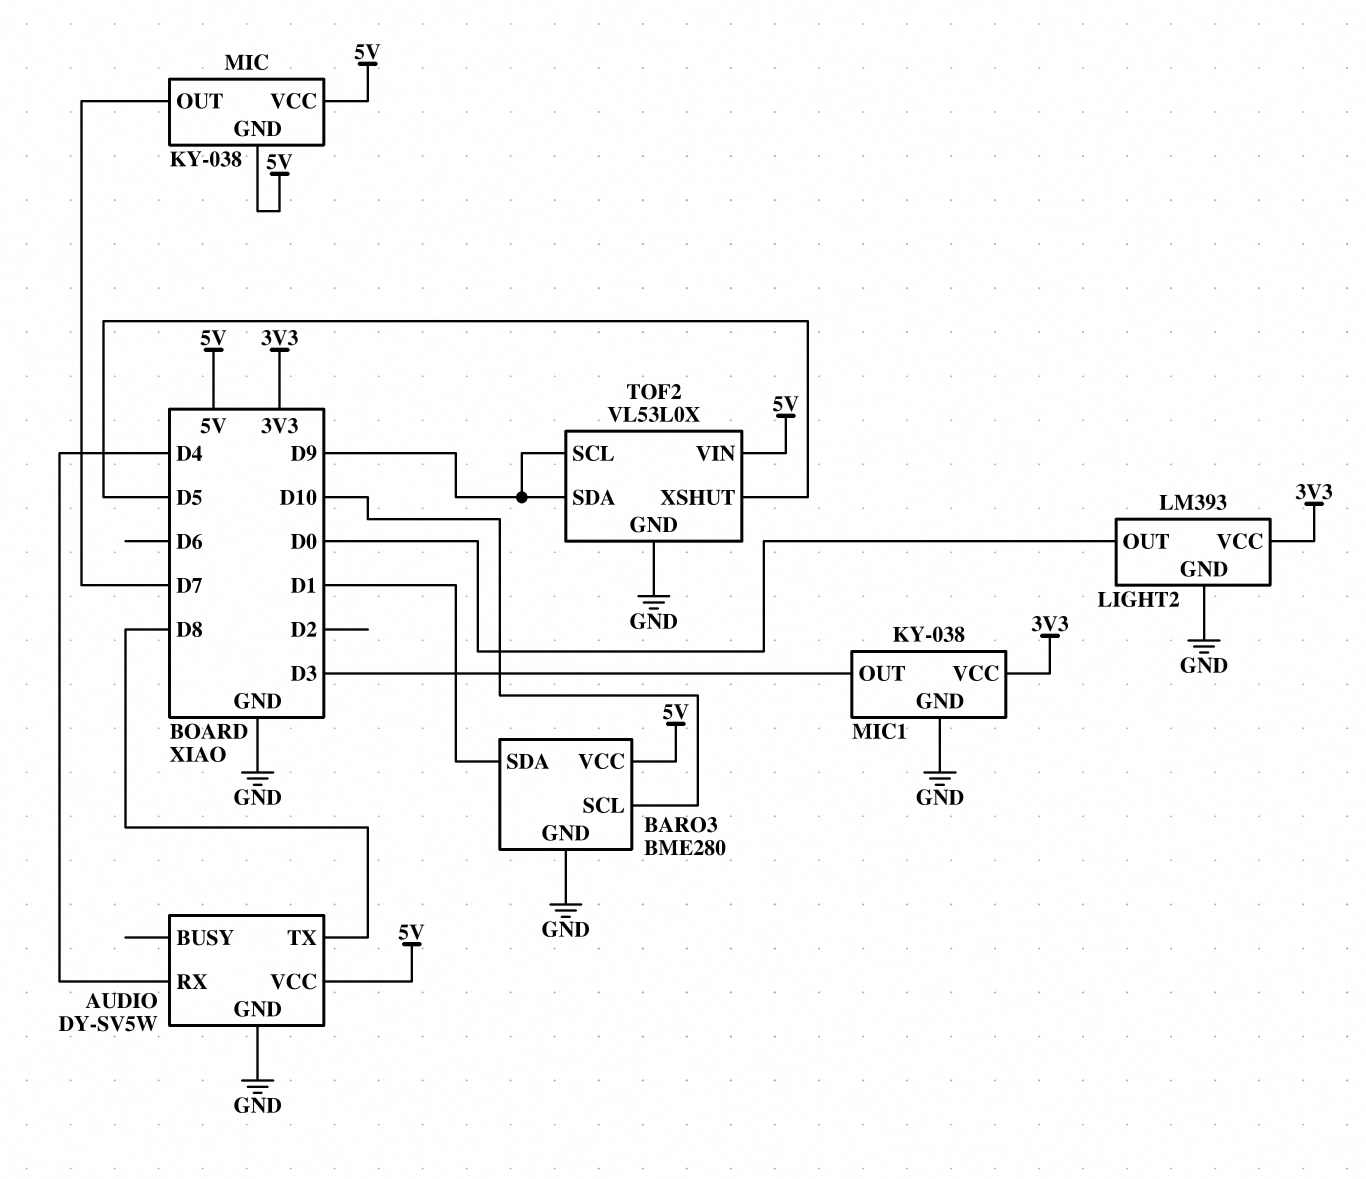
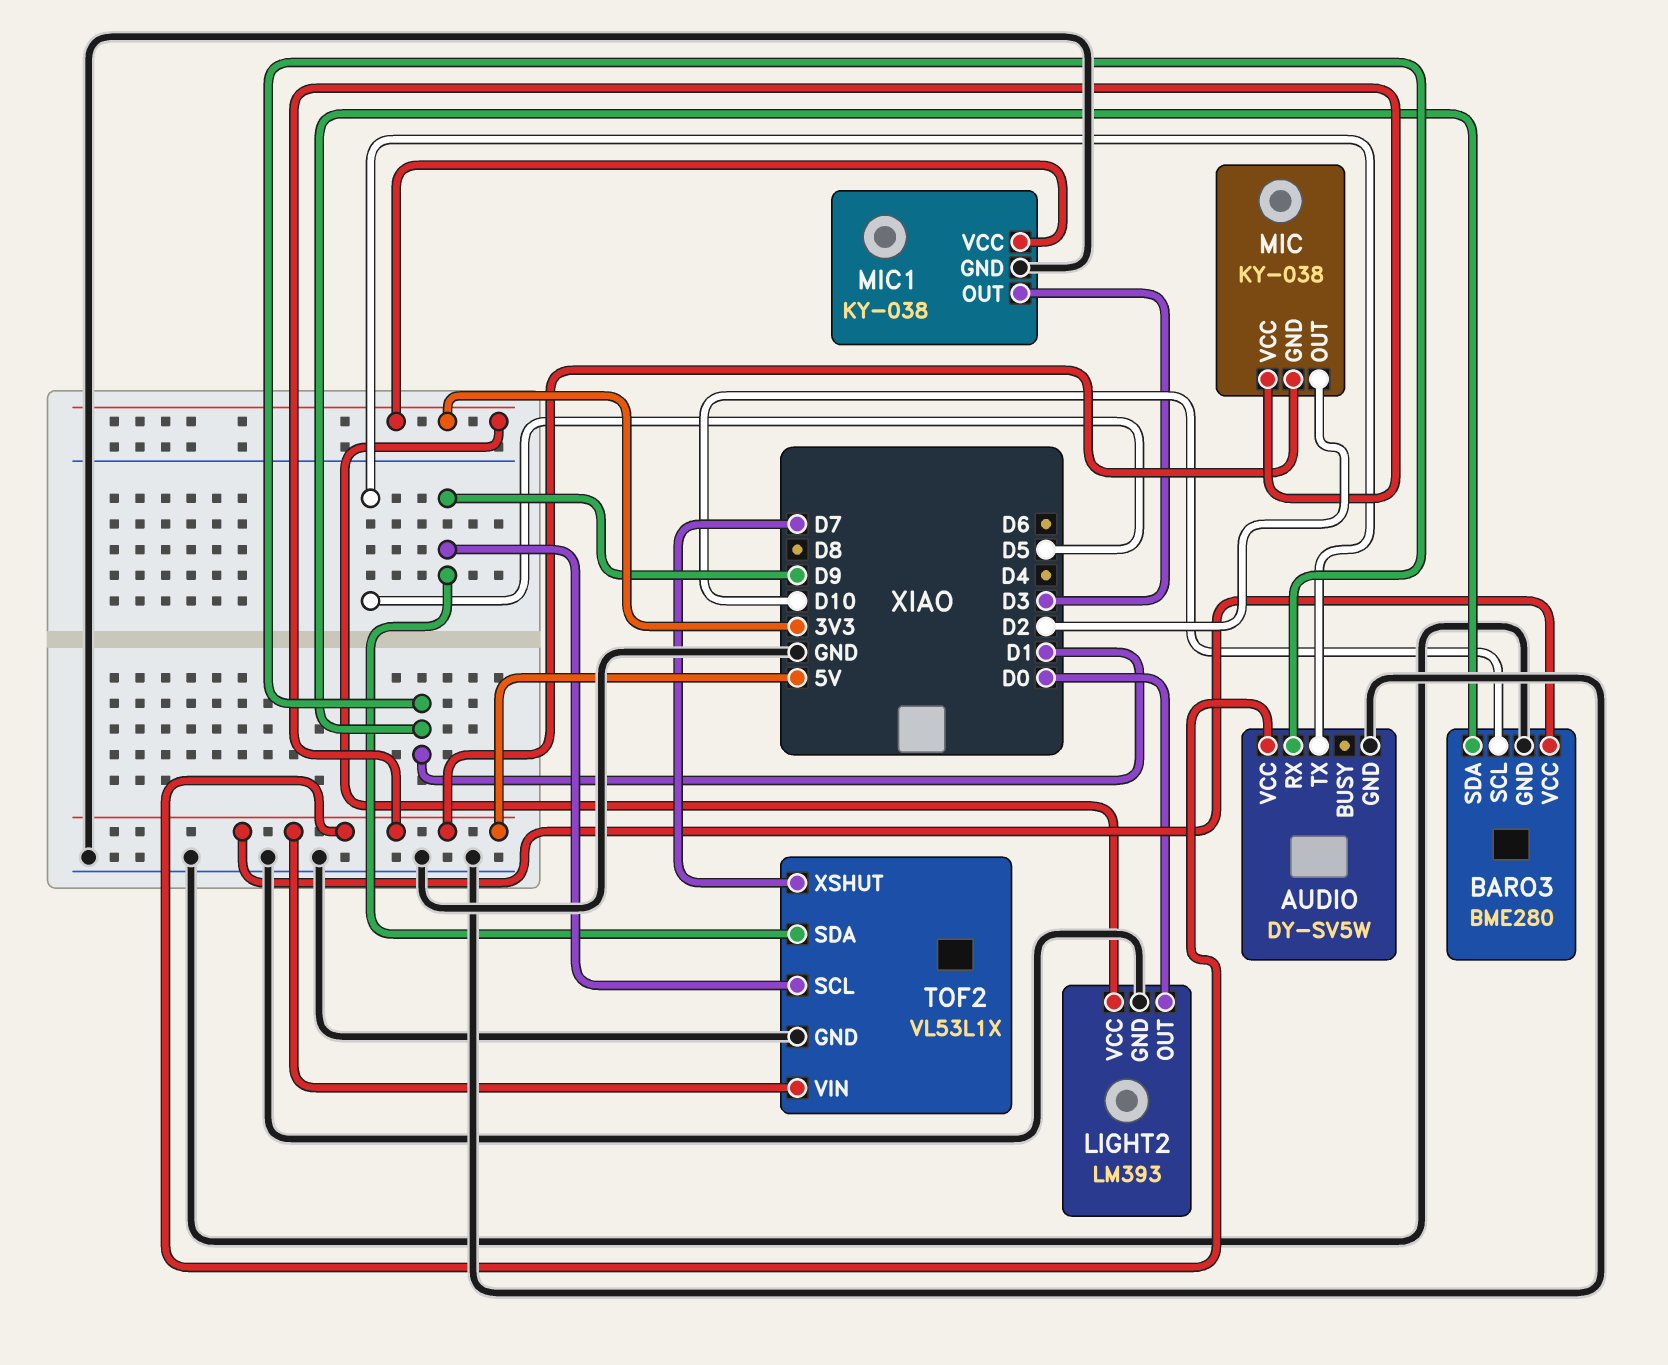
AUDIO pin RX: D4 -> D1
AUDIO pin TX: D8 -> D5
MIC pin OUT: D7 -> D2
TOF2: VL53L0X -> VL53L1X
TOF2 pin XSHUT: D5 -> D7

